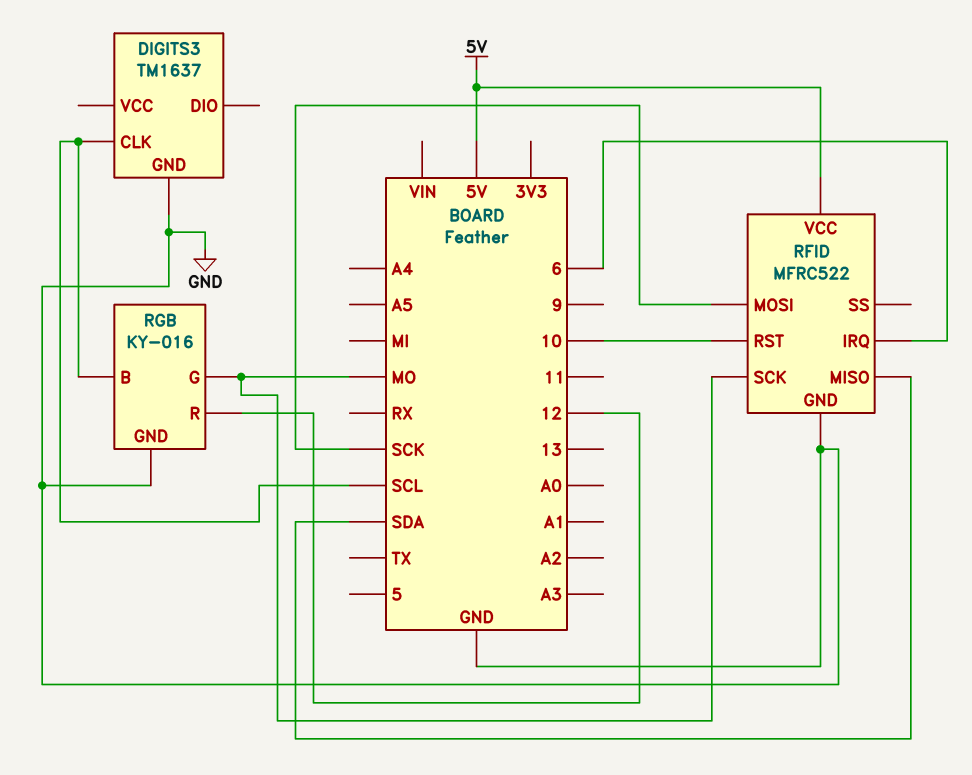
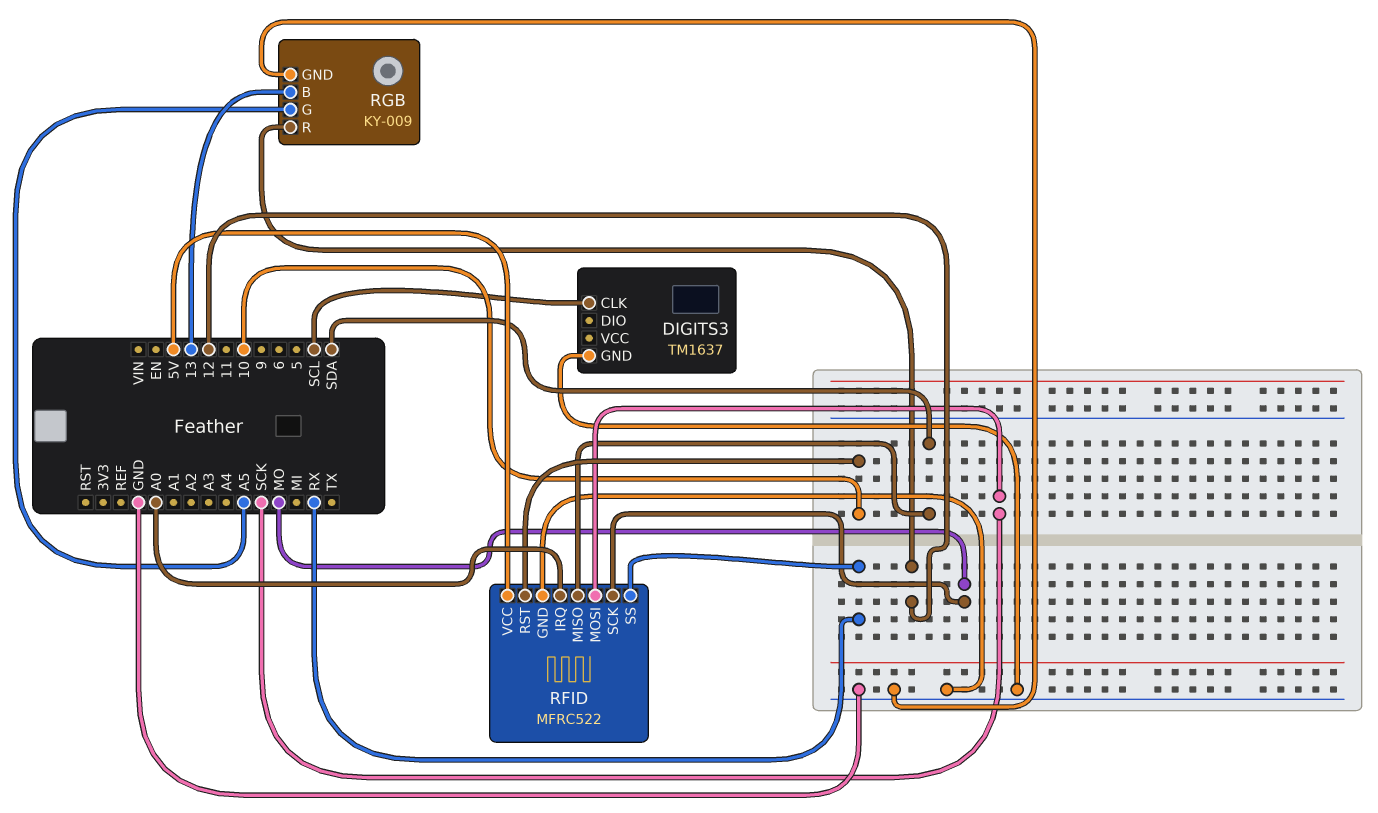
RFID pin IRQ: 6 -> A0
RFID pin SS: none -> RX
RGB: KY-016 -> KY-009
RGB pin B: SCL -> 13
RGB pin G: MO -> A5

